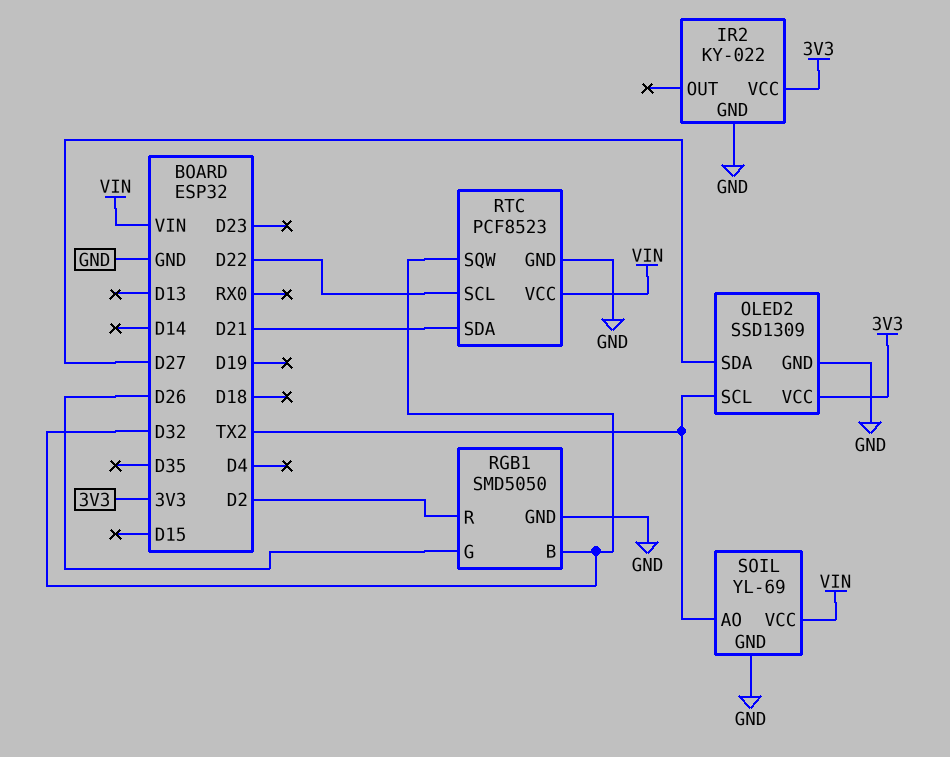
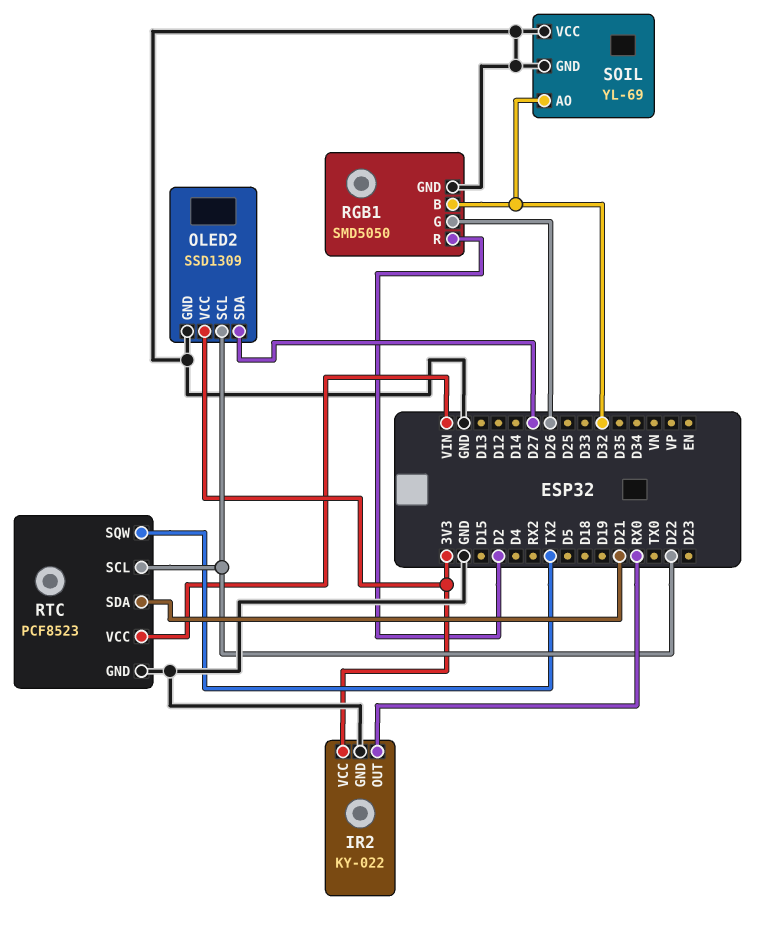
IR2 pin OUT: none -> RX0
OLED2 pin SCL: TX2 -> D22
RTC pin SQW: D32 -> TX2
SOIL pin AO: TX2 -> D32
SOIL pin VCC: VIN -> GND

